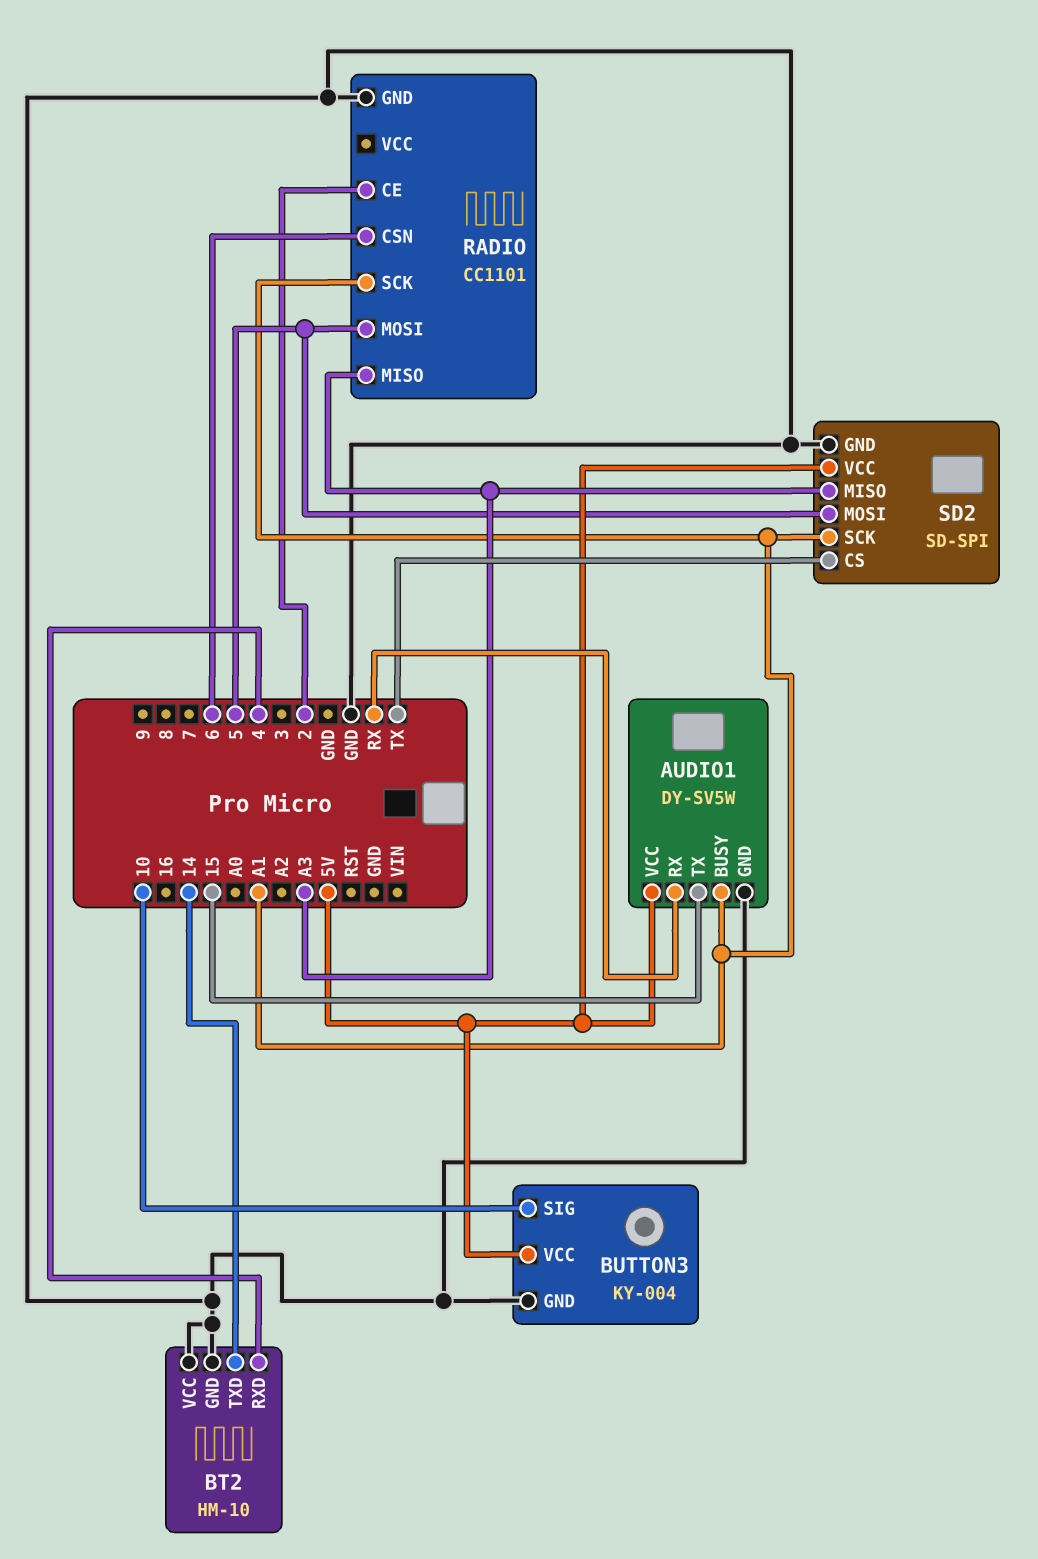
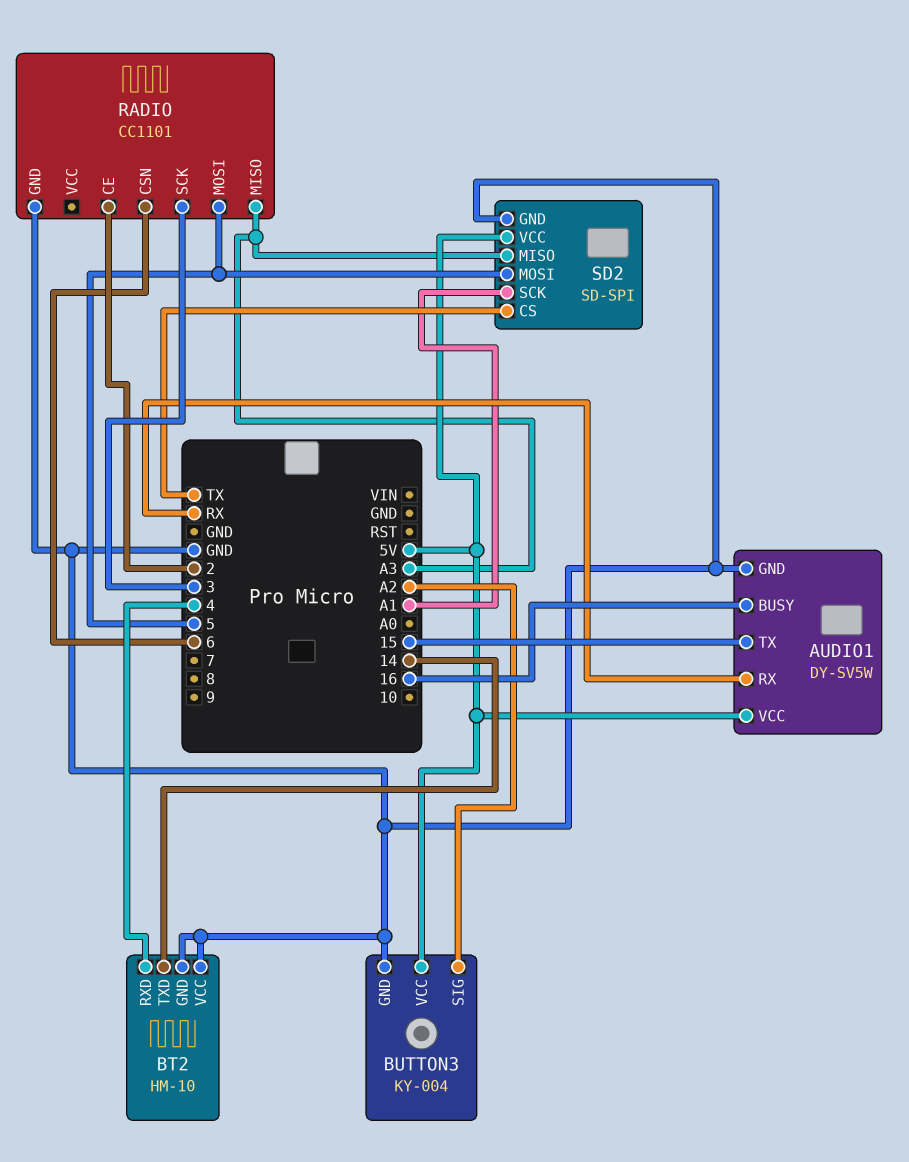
AUDIO1 pin BUSY: A1 -> 16
BUTTON3 pin SIG: 10 -> A2
RADIO pin SCK: A1 -> 3

